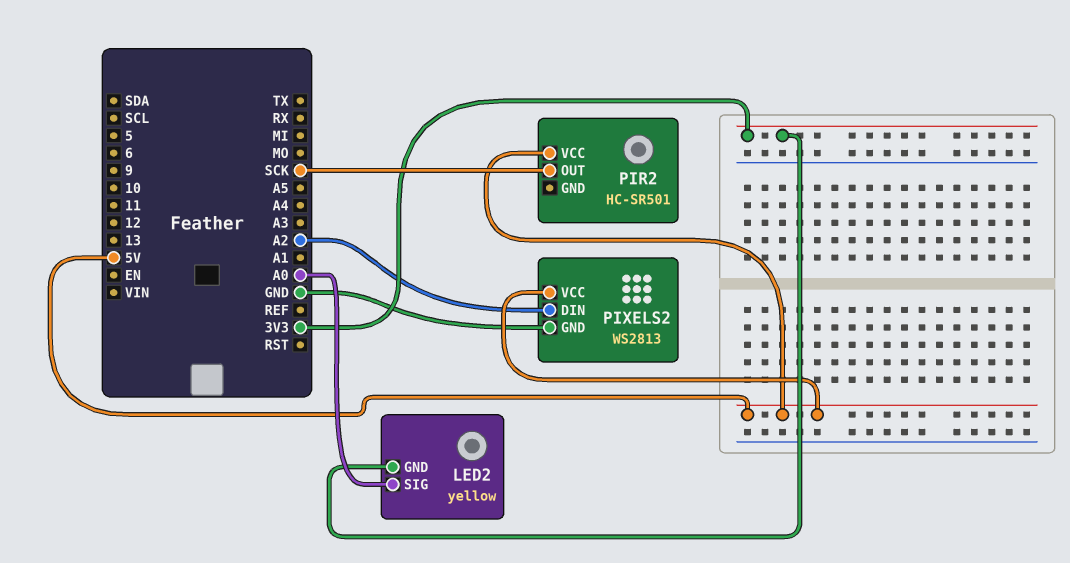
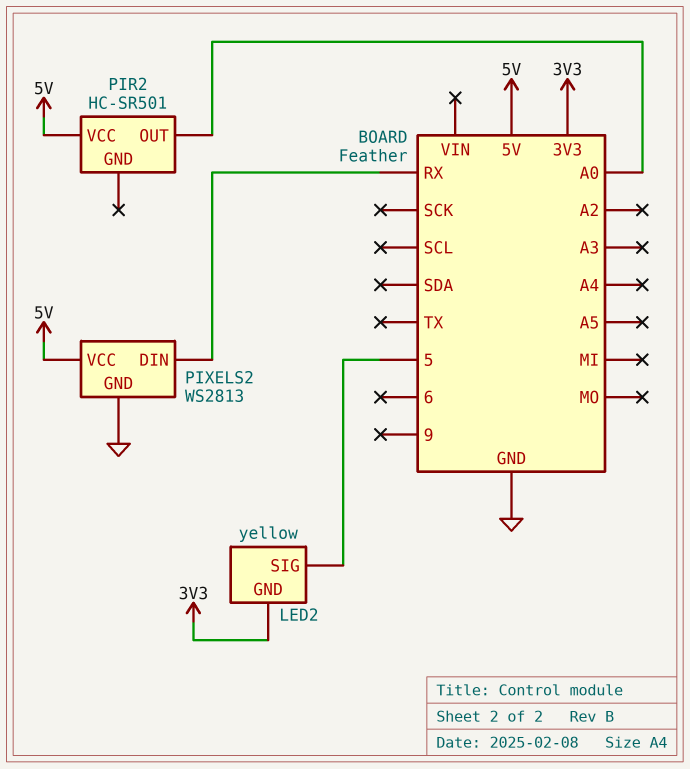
LED2 pin SIG: A0 -> 5
PIR2 pin OUT: SCK -> A0
PIXELS2 pin DIN: A2 -> RX

